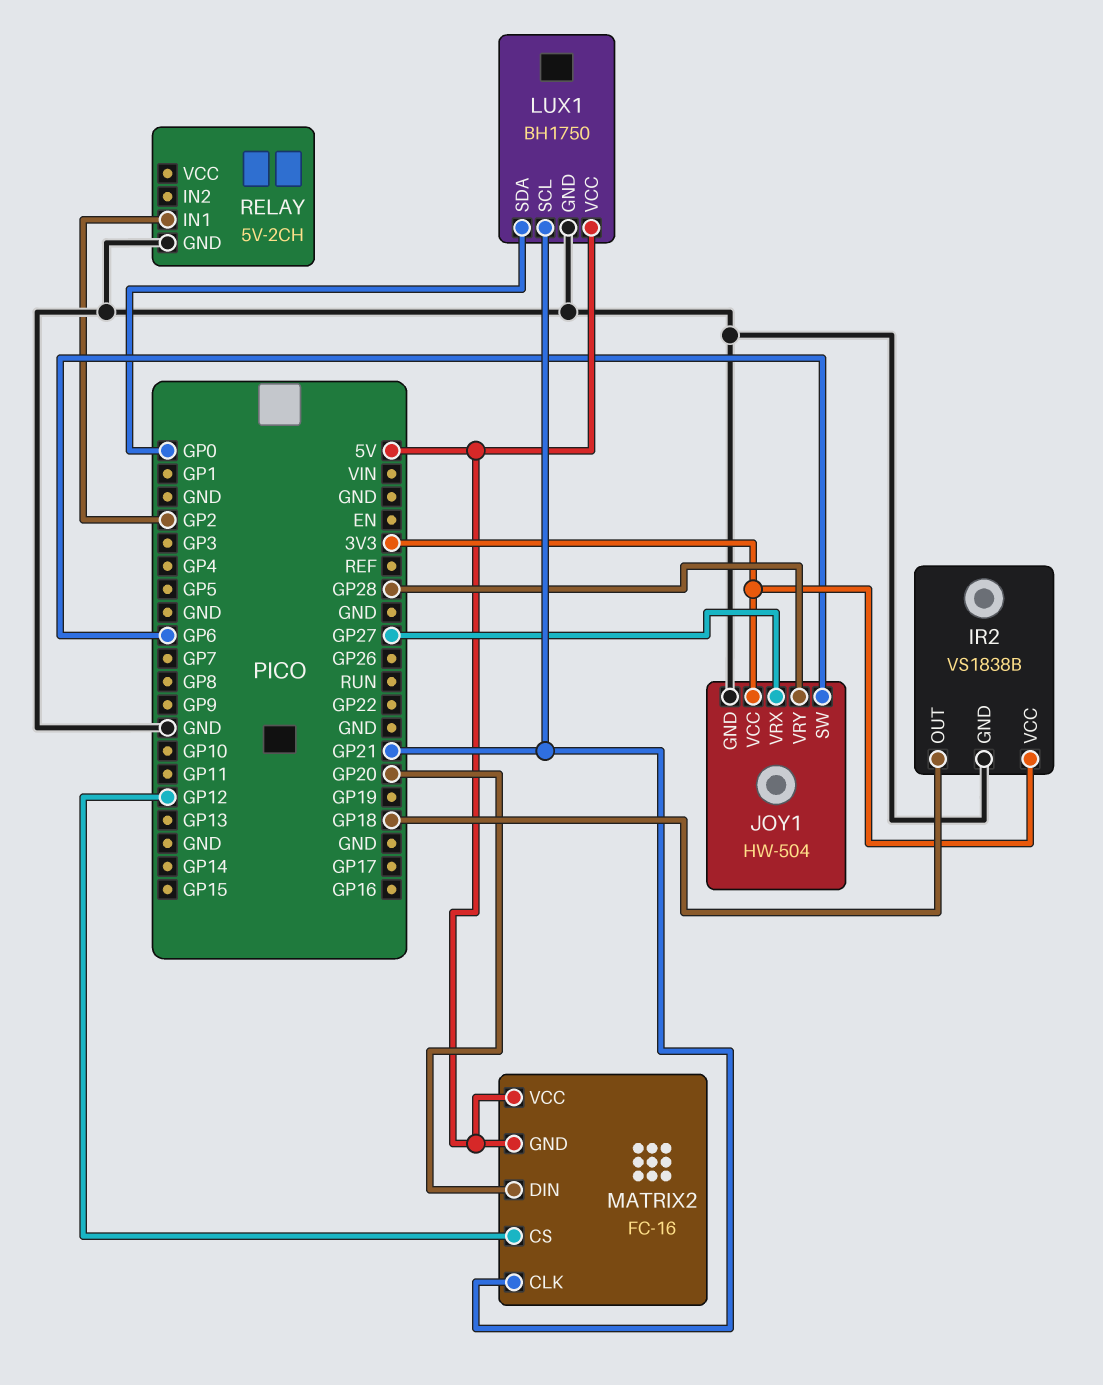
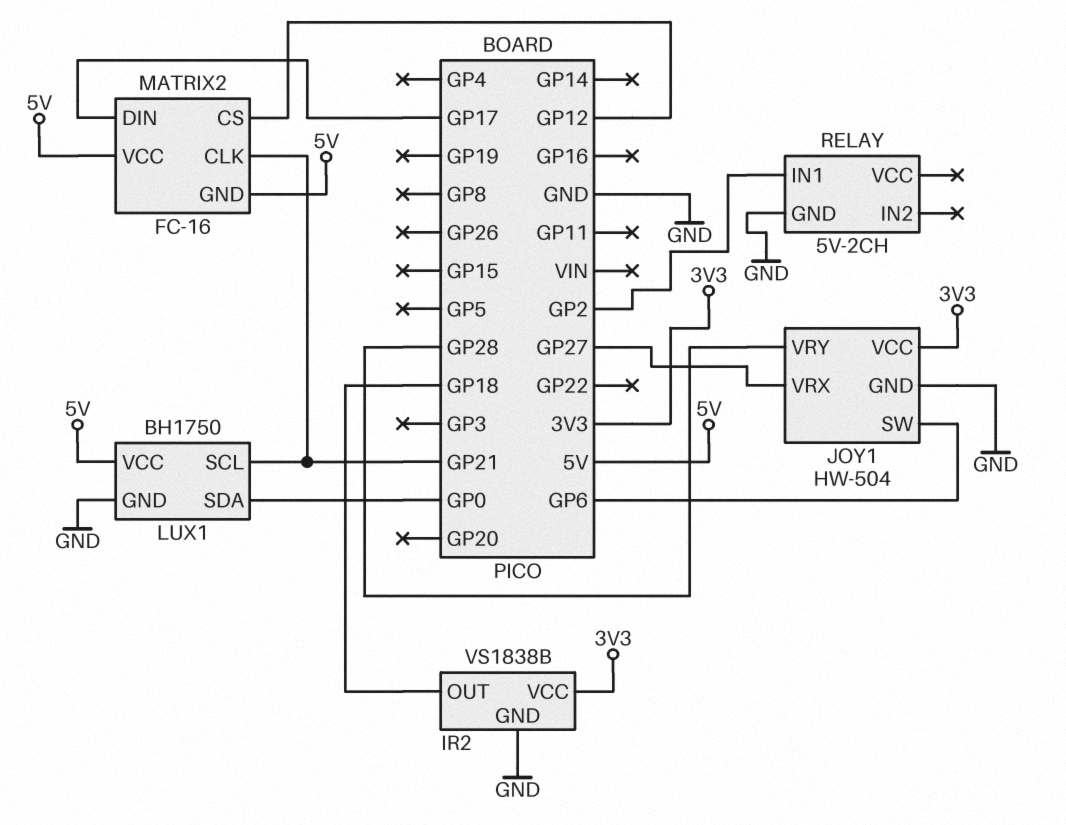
MATRIX2 pin DIN: GP20 -> GP17

